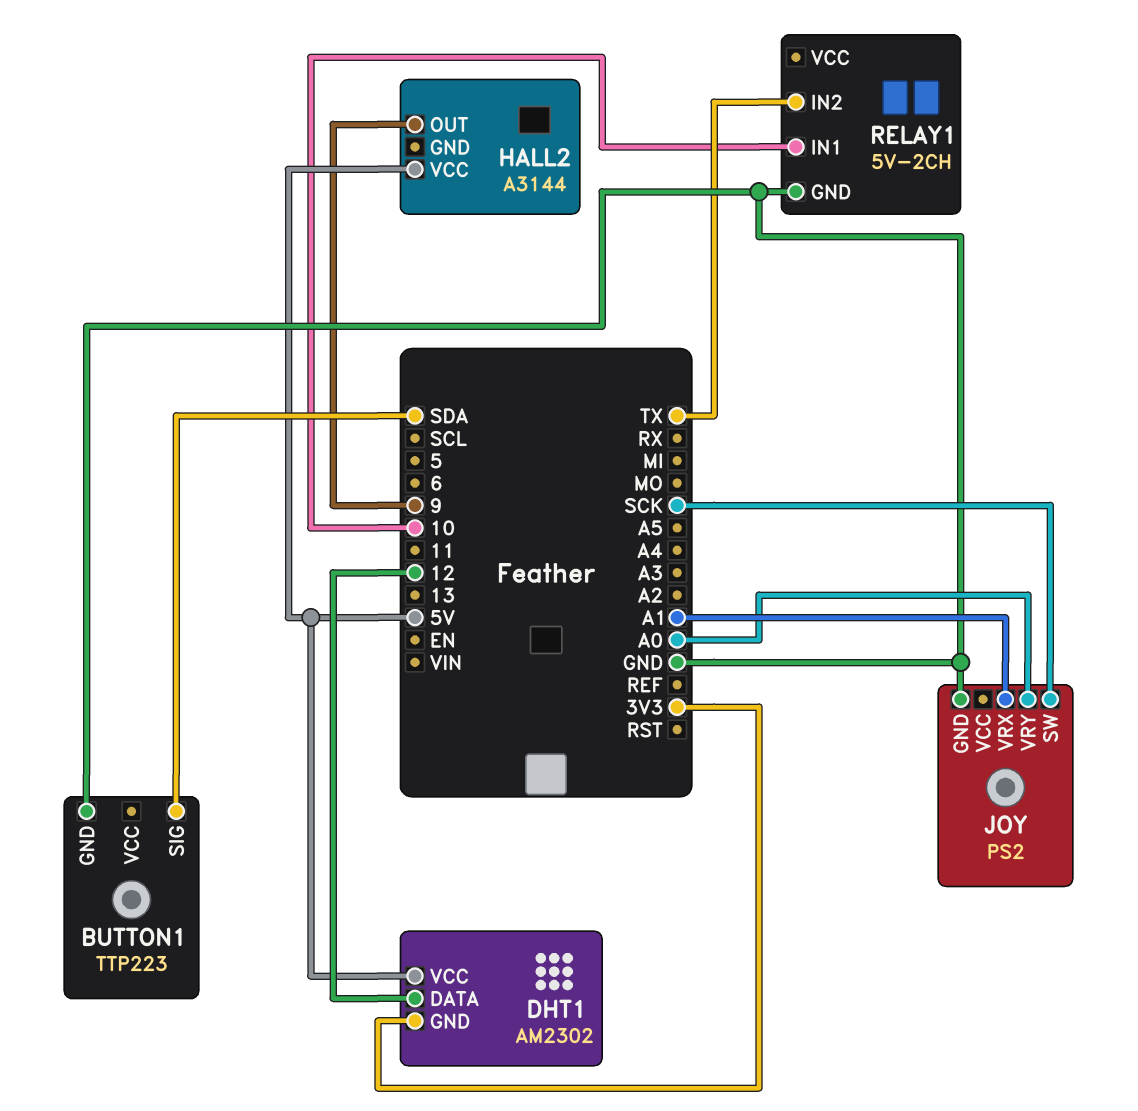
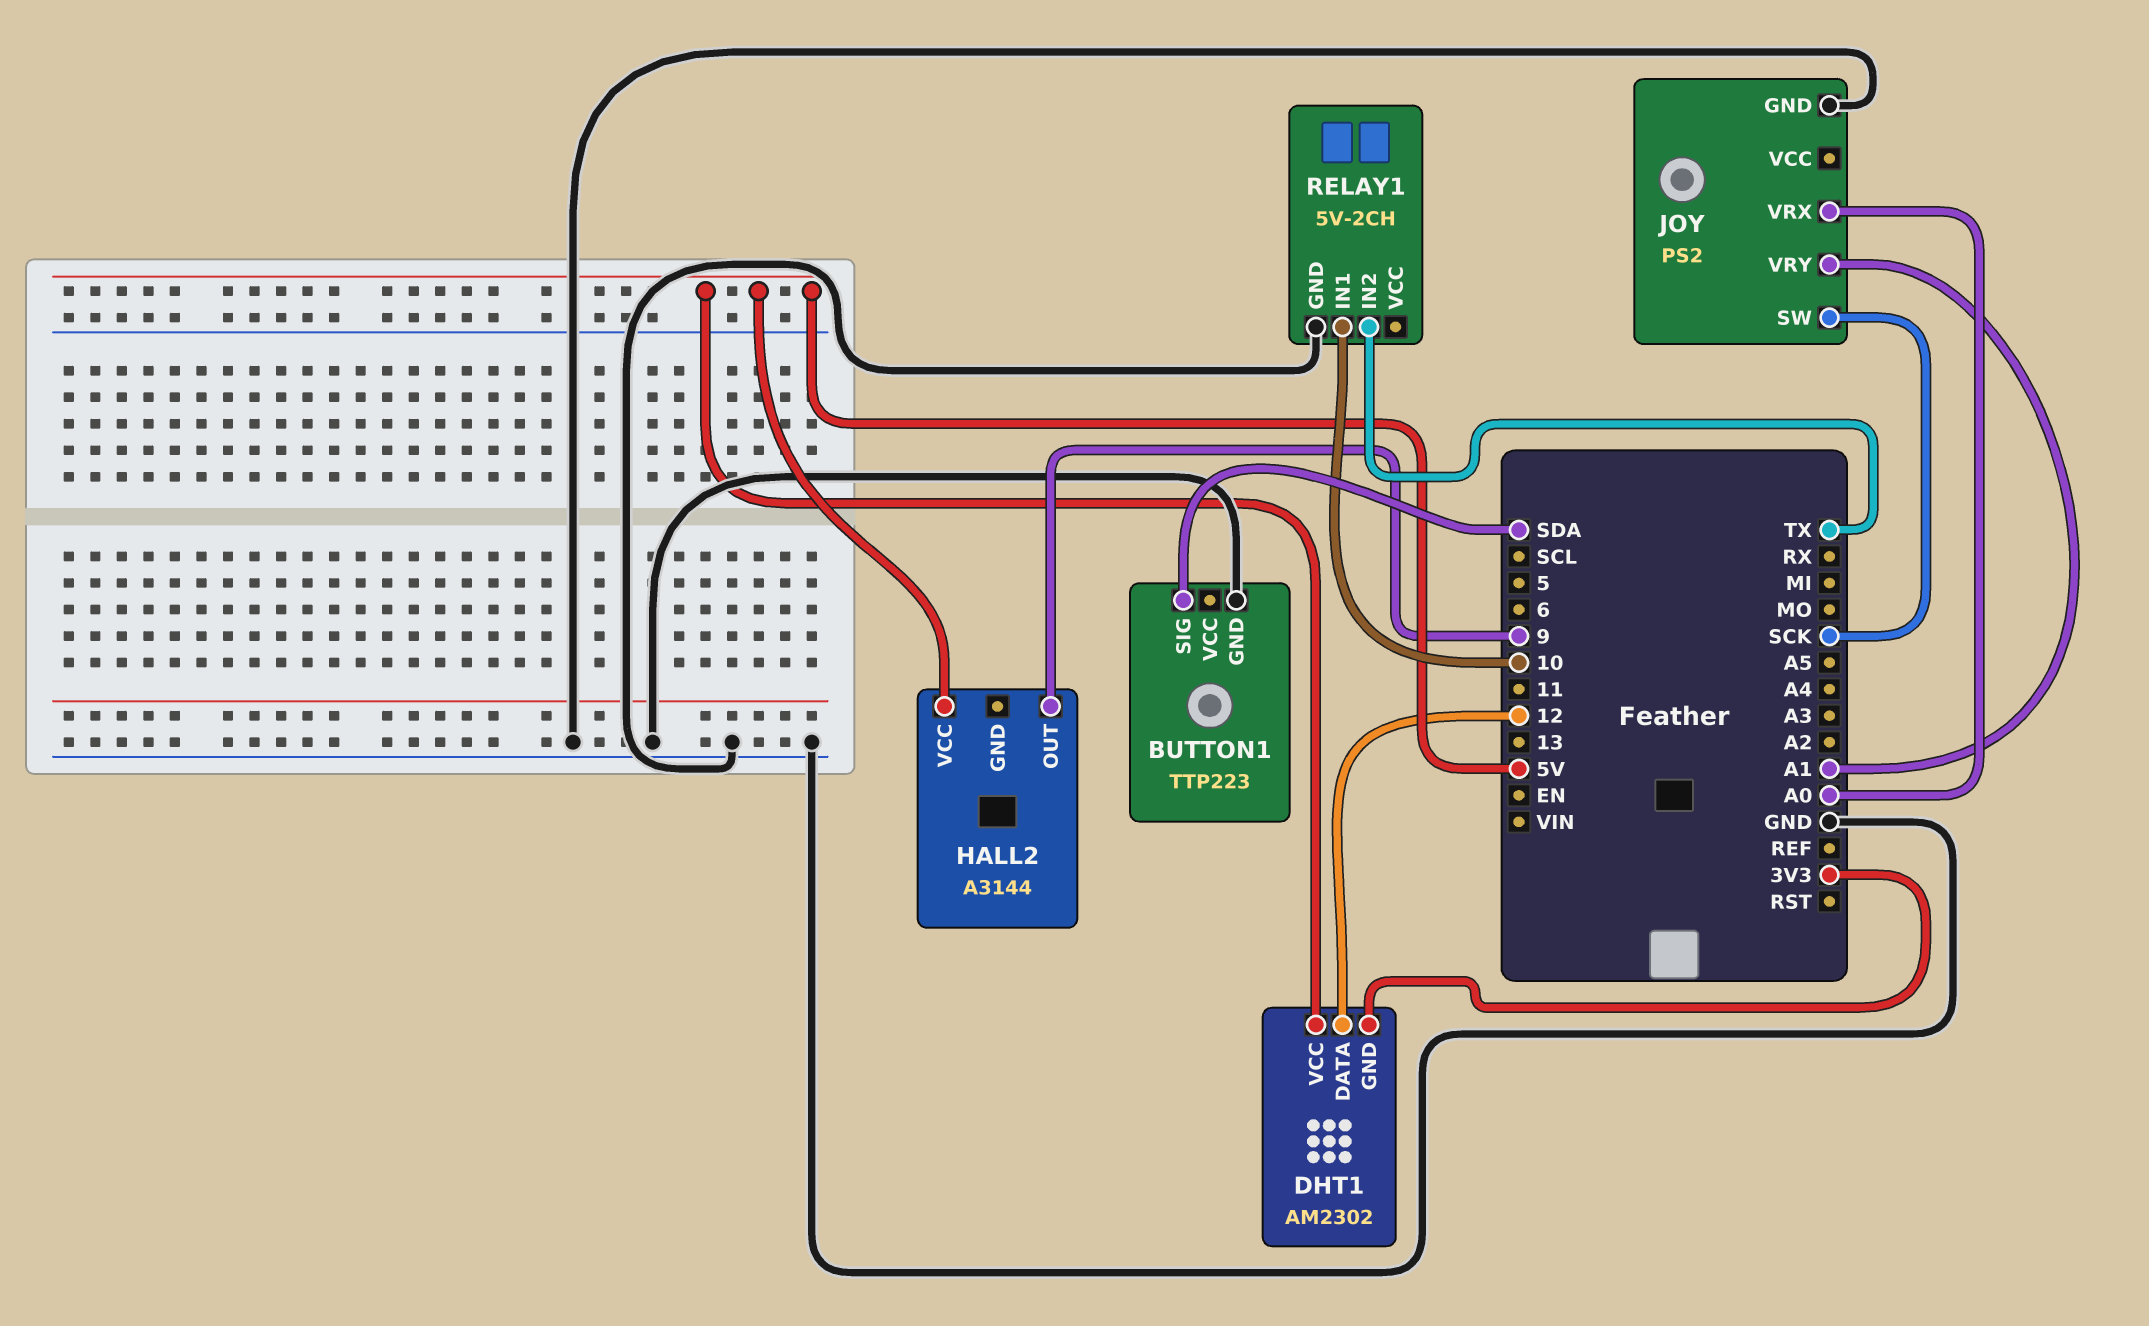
JOY pin VRX: A1 -> A0
JOY pin VRY: A0 -> A1

